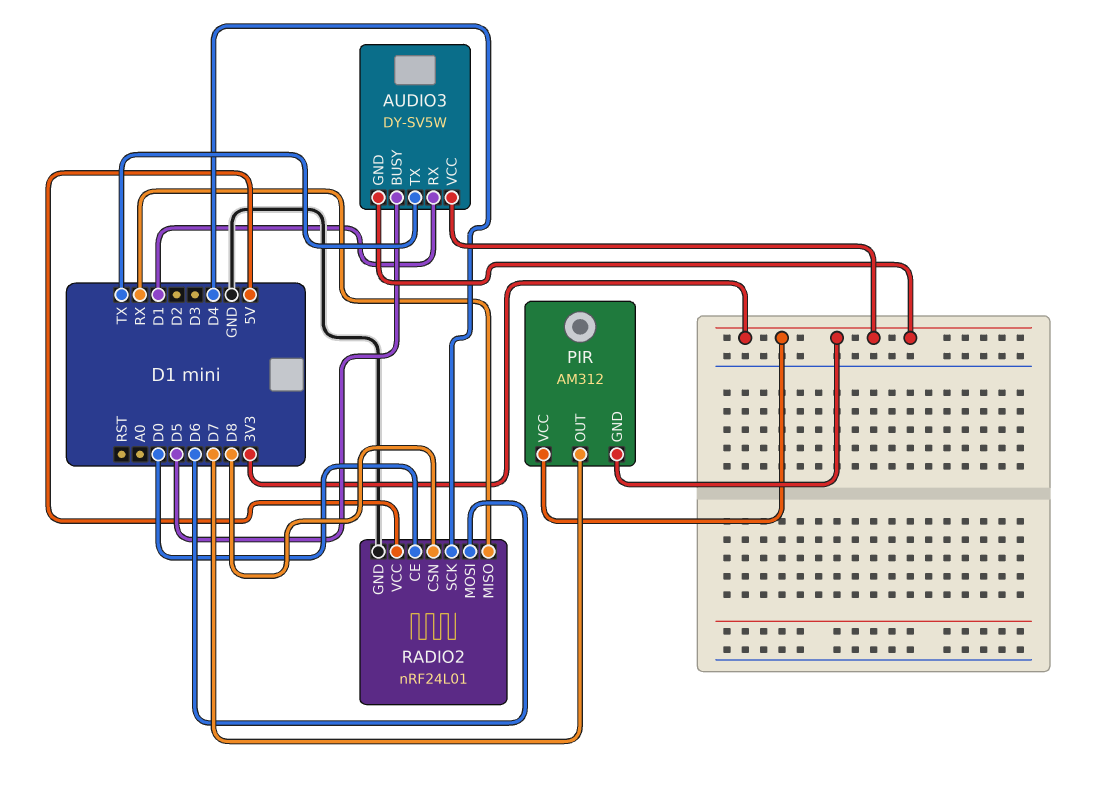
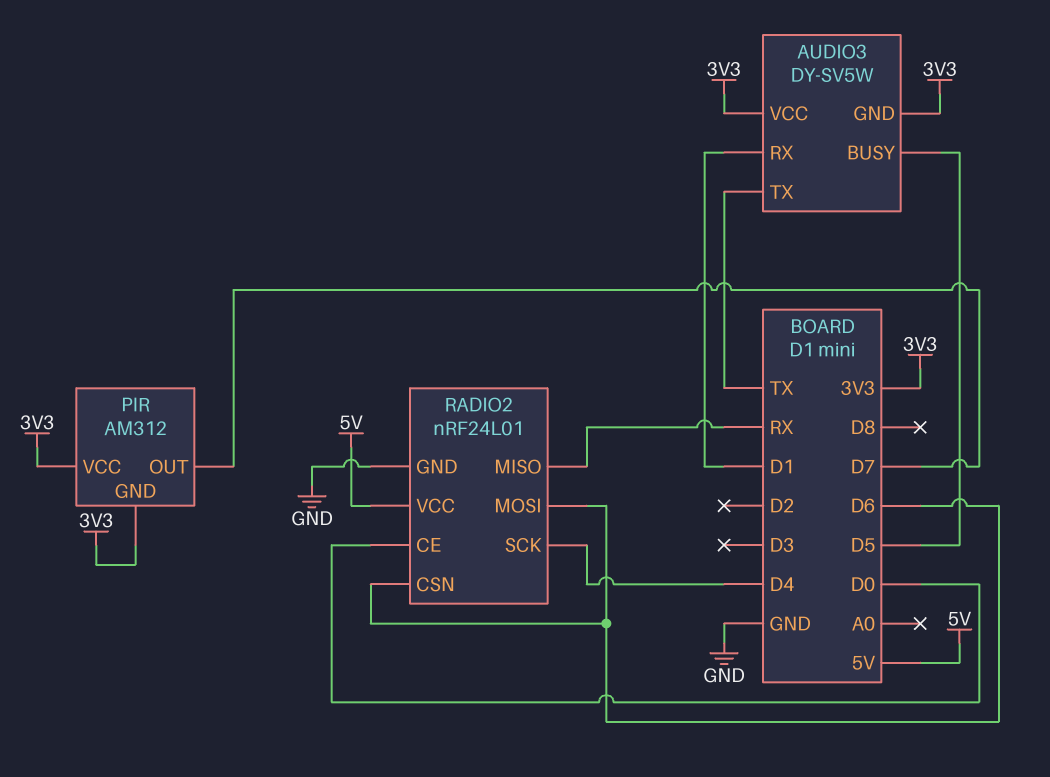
RADIO2 pin CSN: D8 -> D6

